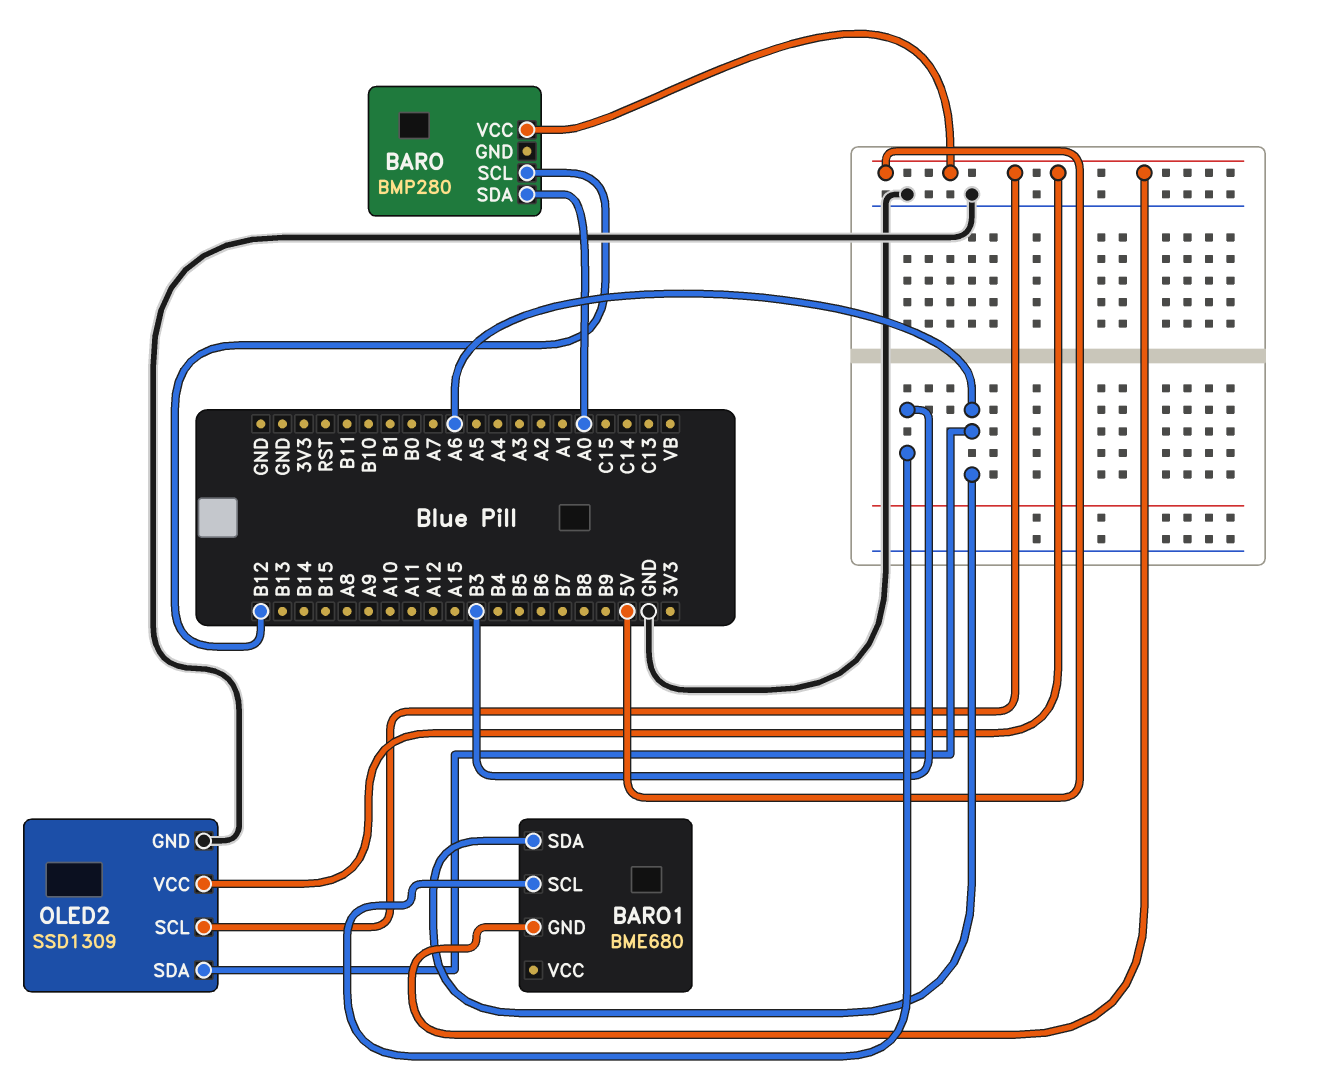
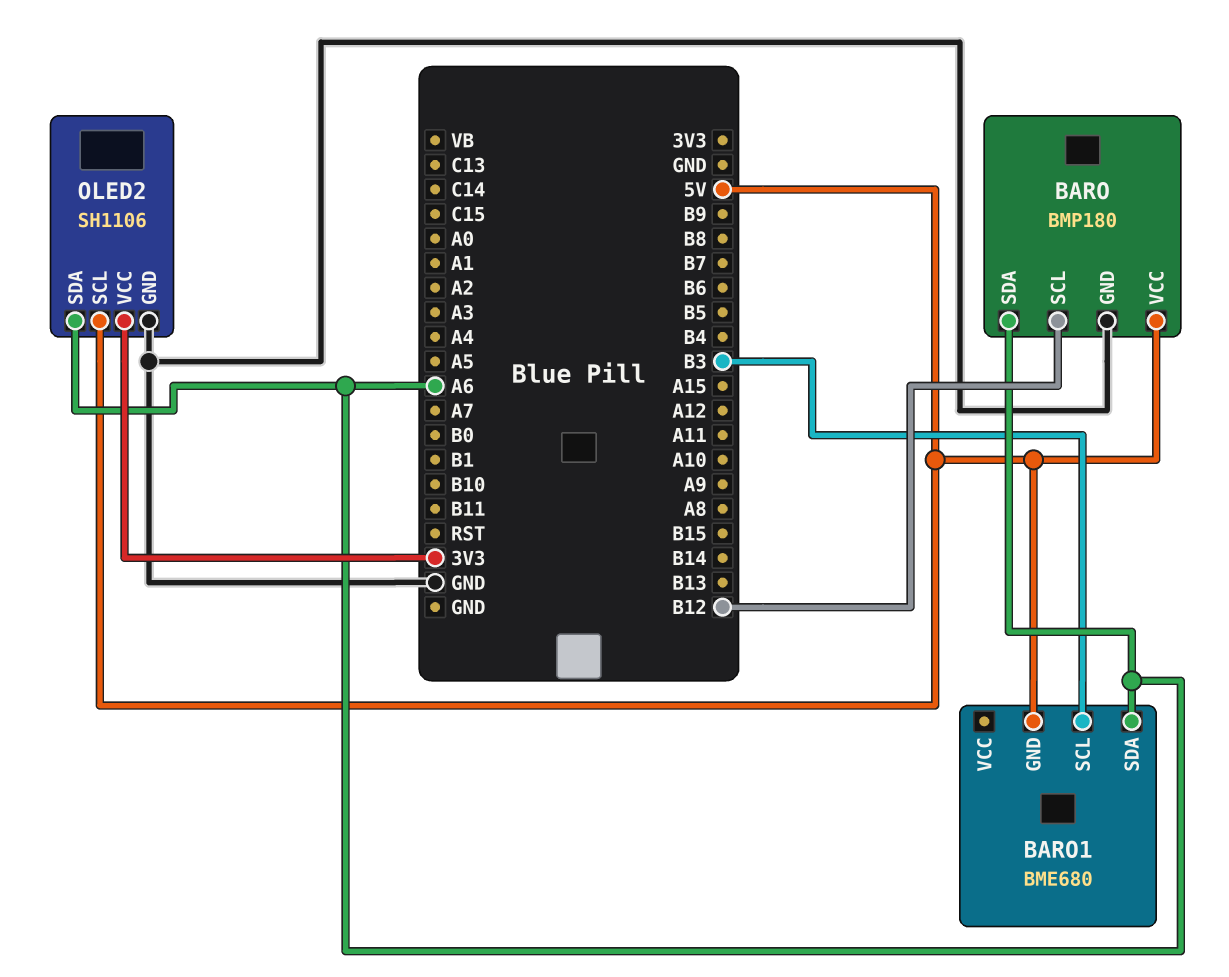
BARO: BMP280 -> BMP180
BARO pin GND: none -> GND
BARO pin SDA: A0 -> A6
OLED2: SSD1309 -> SH1106
OLED2 pin VCC: 5V -> 3V3

